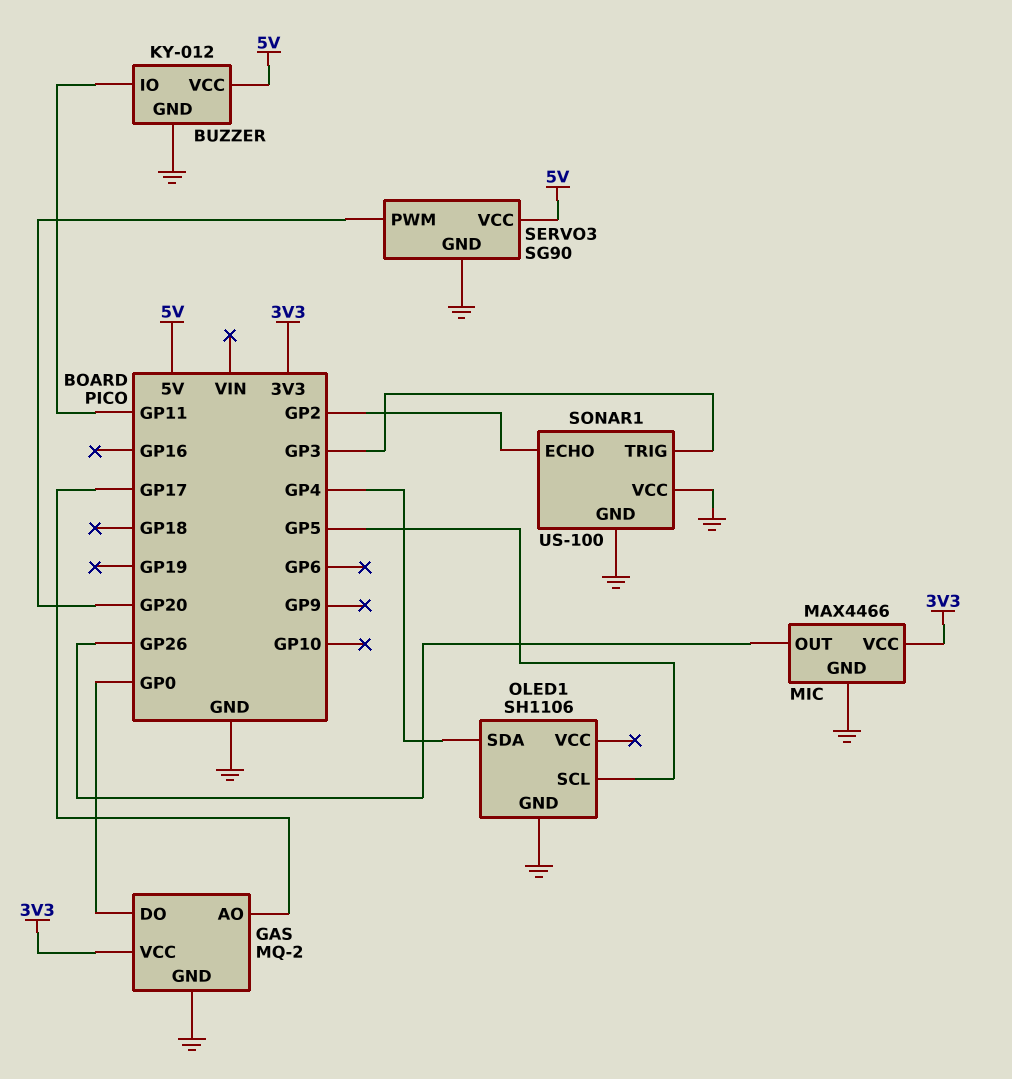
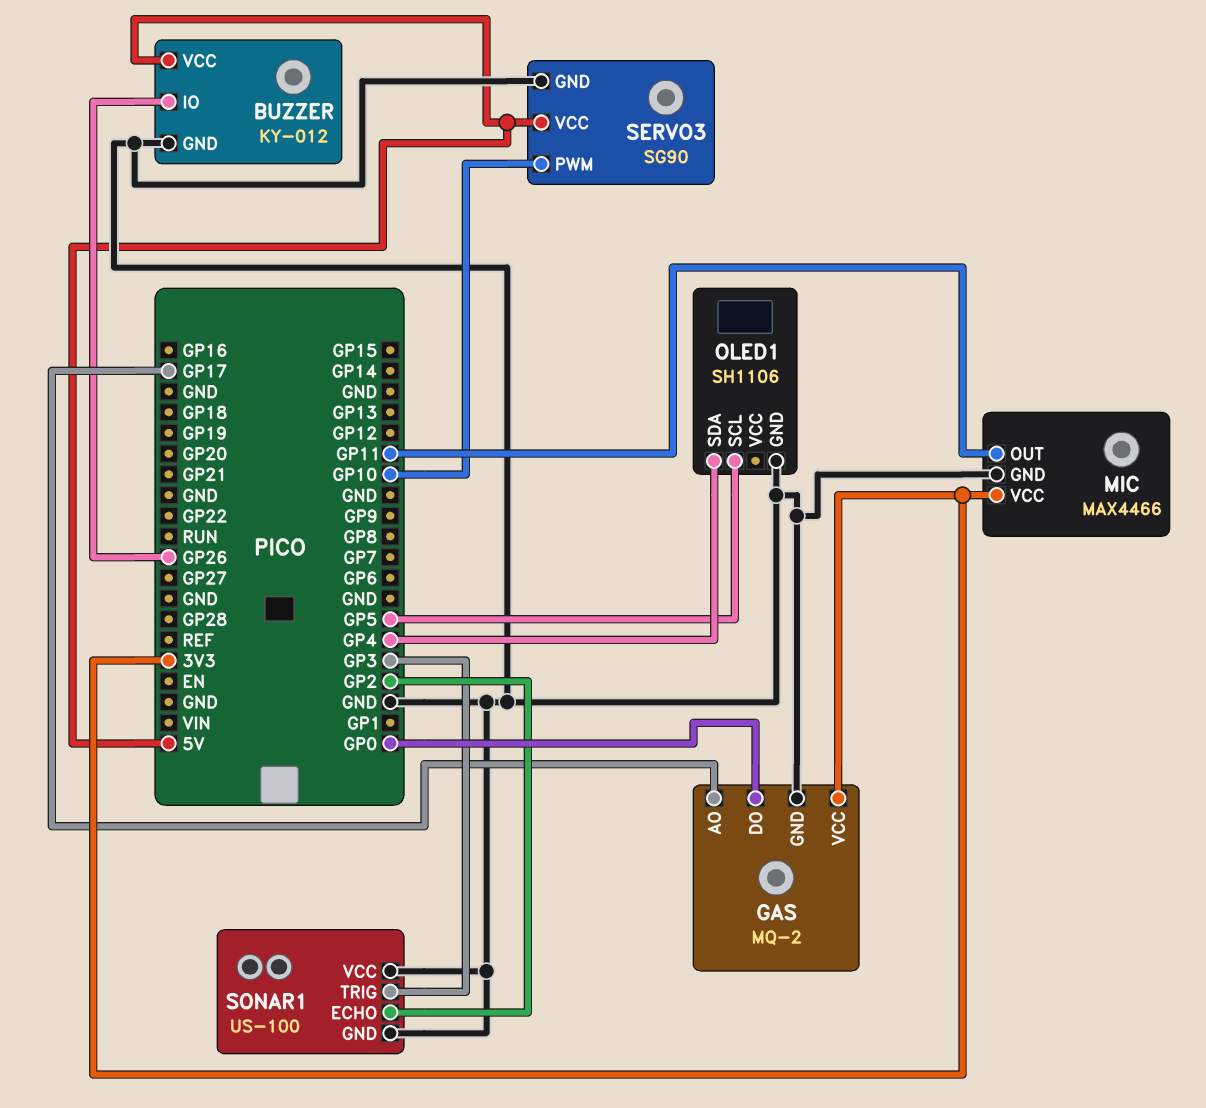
BUZZER pin IO: GP11 -> GP26
MIC pin OUT: GP26 -> GP11
SERVO3 pin PWM: GP20 -> GP10

